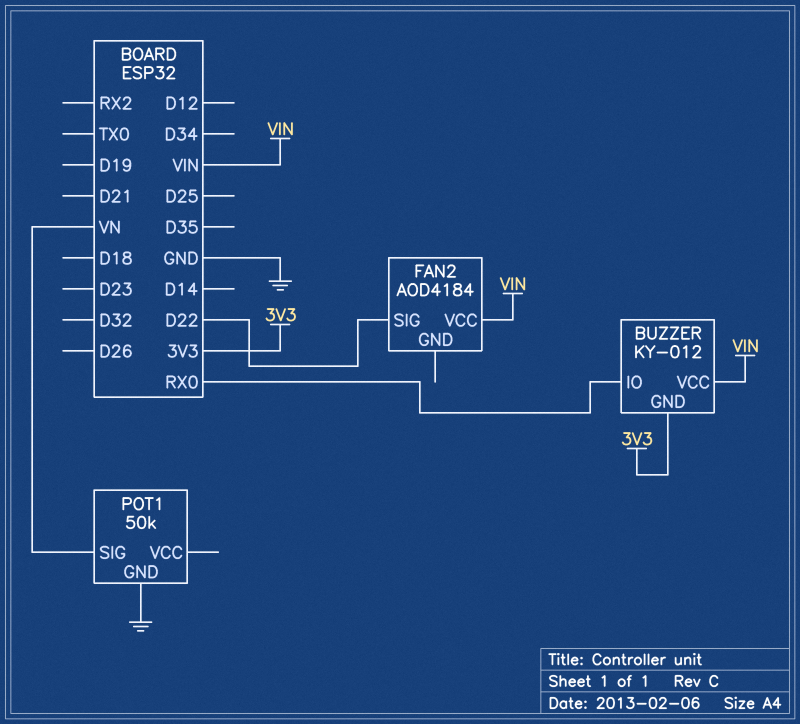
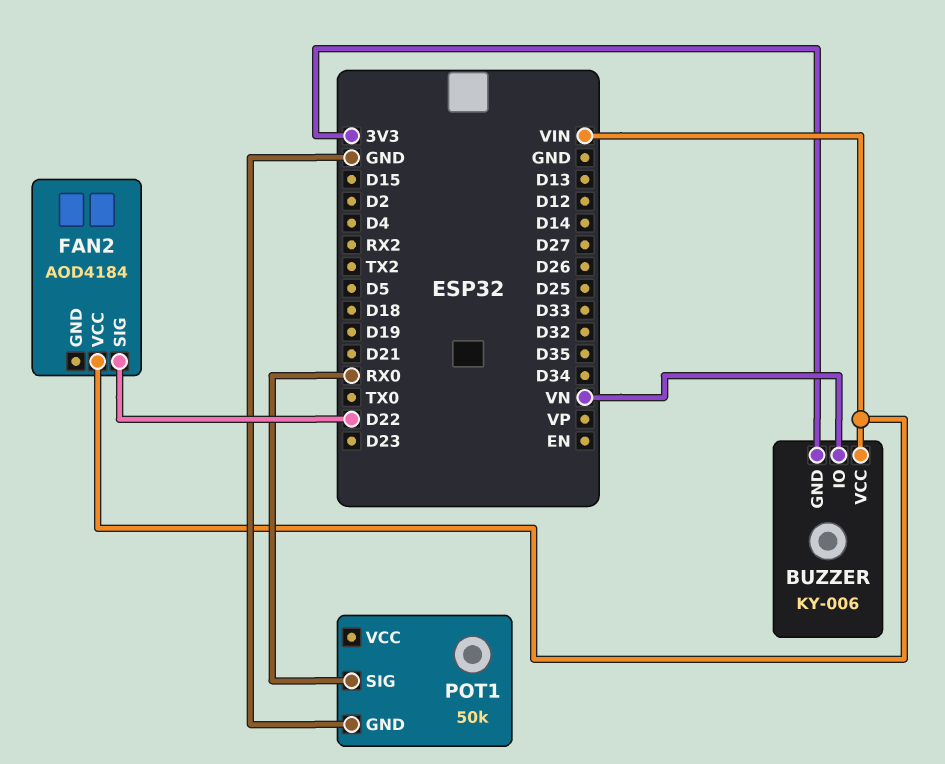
BUZZER: KY-012 -> KY-006
BUZZER pin IO: RX0 -> VN
POT1 pin SIG: VN -> RX0

